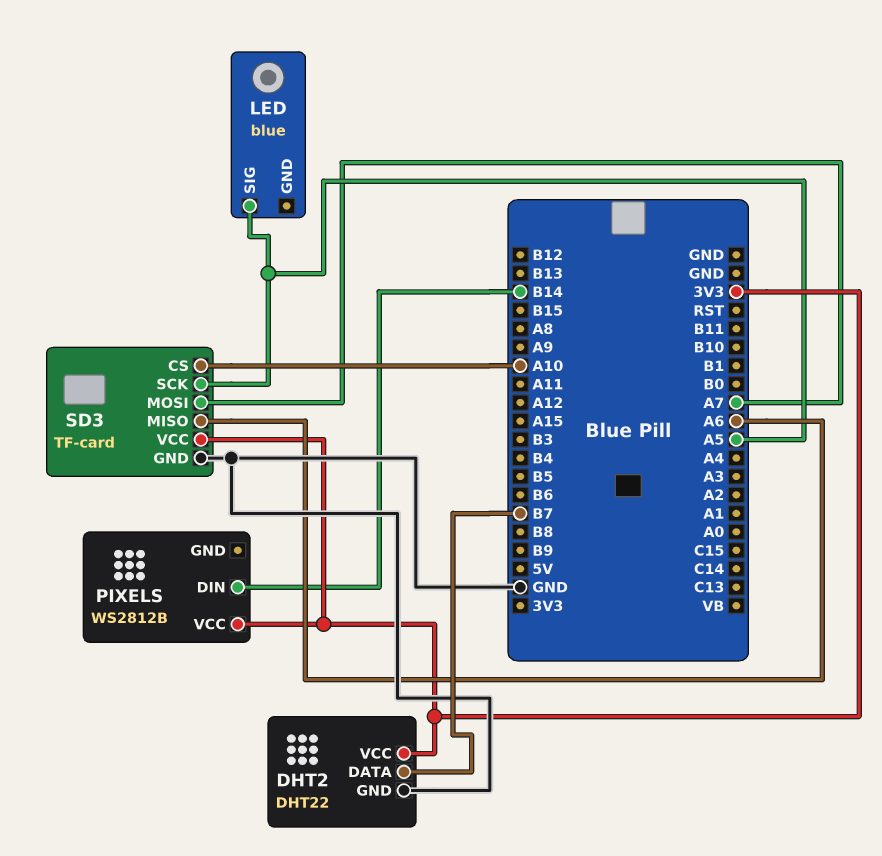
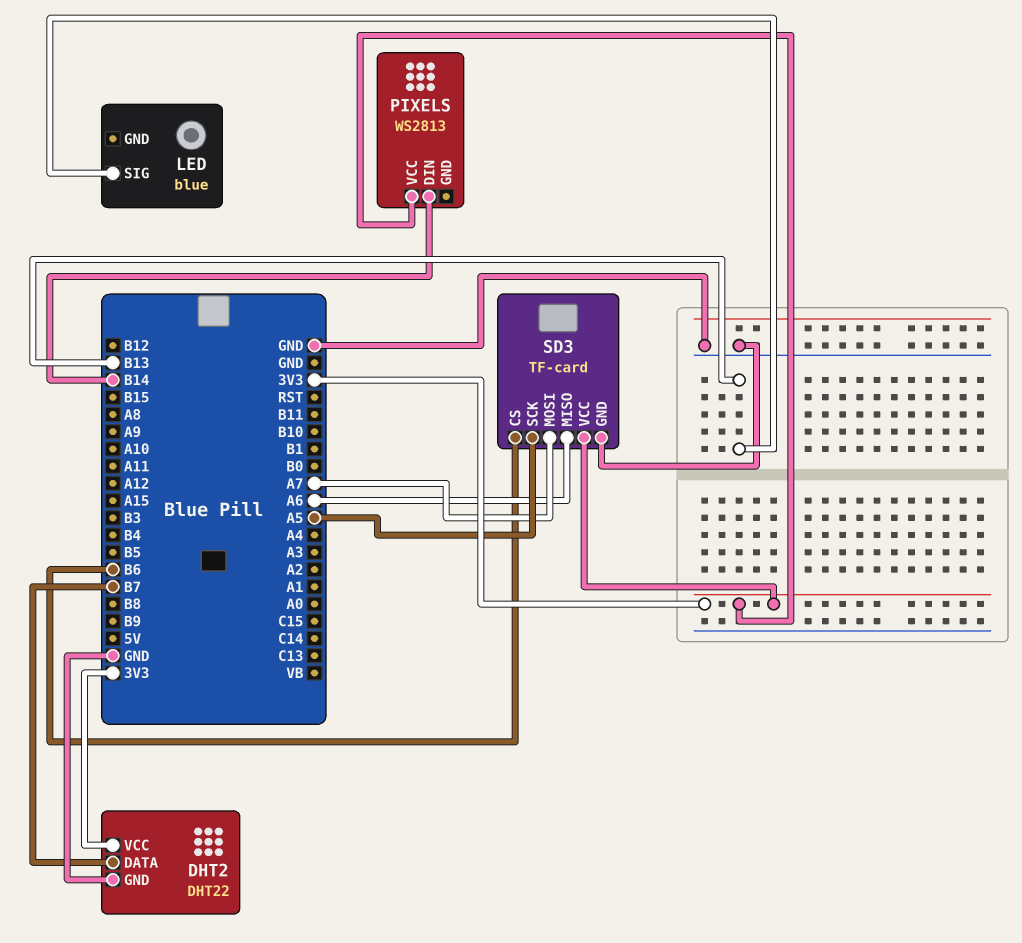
LED pin SIG: A5 -> B13
PIXELS: WS2812B -> WS2813
SD3 pin CS: A10 -> B6

